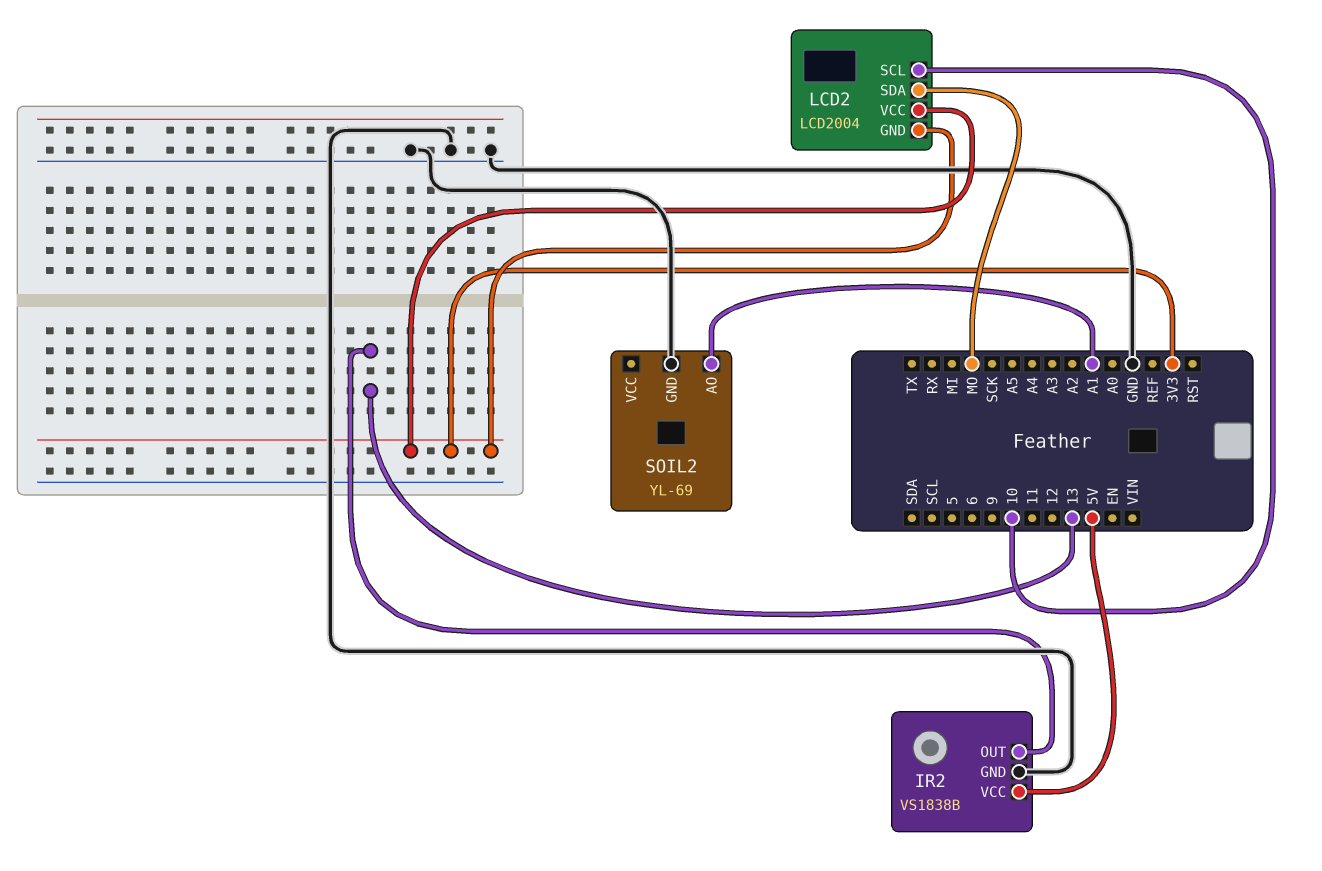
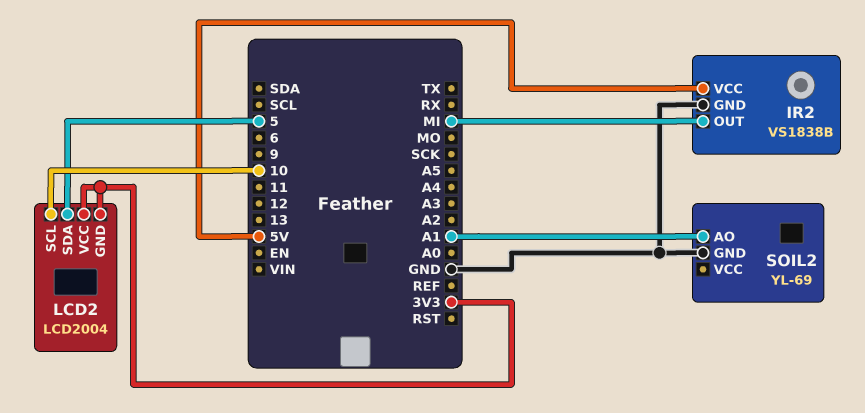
IR2 pin OUT: 13 -> MI
LCD2 pin SDA: MO -> 5

